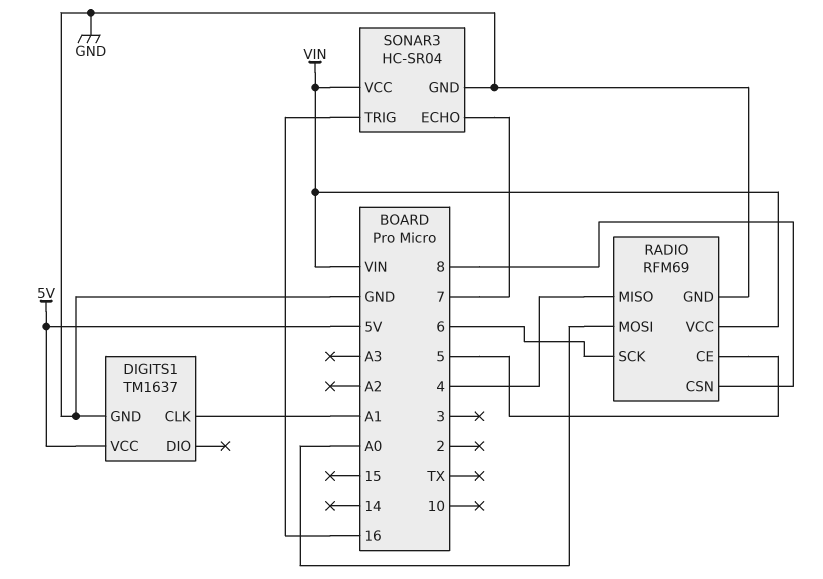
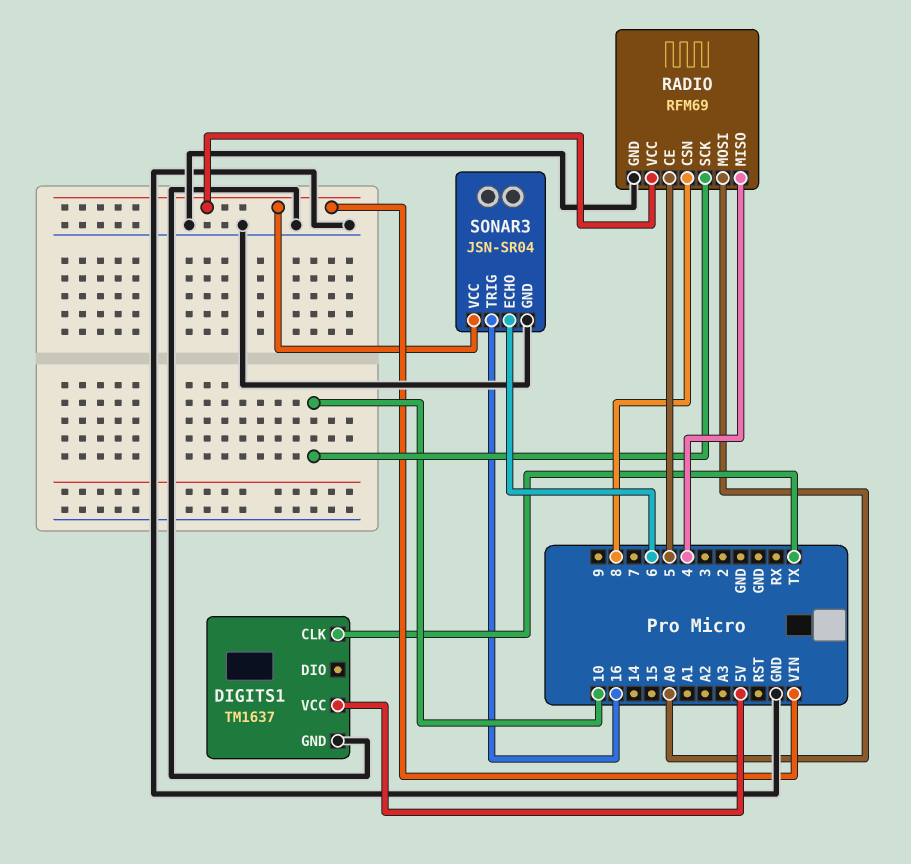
DIGITS1 pin CLK: A1 -> TX
RADIO pin SCK: 6 -> 10
SONAR3: HC-SR04 -> JSN-SR04
SONAR3 pin ECHO: 7 -> 6

